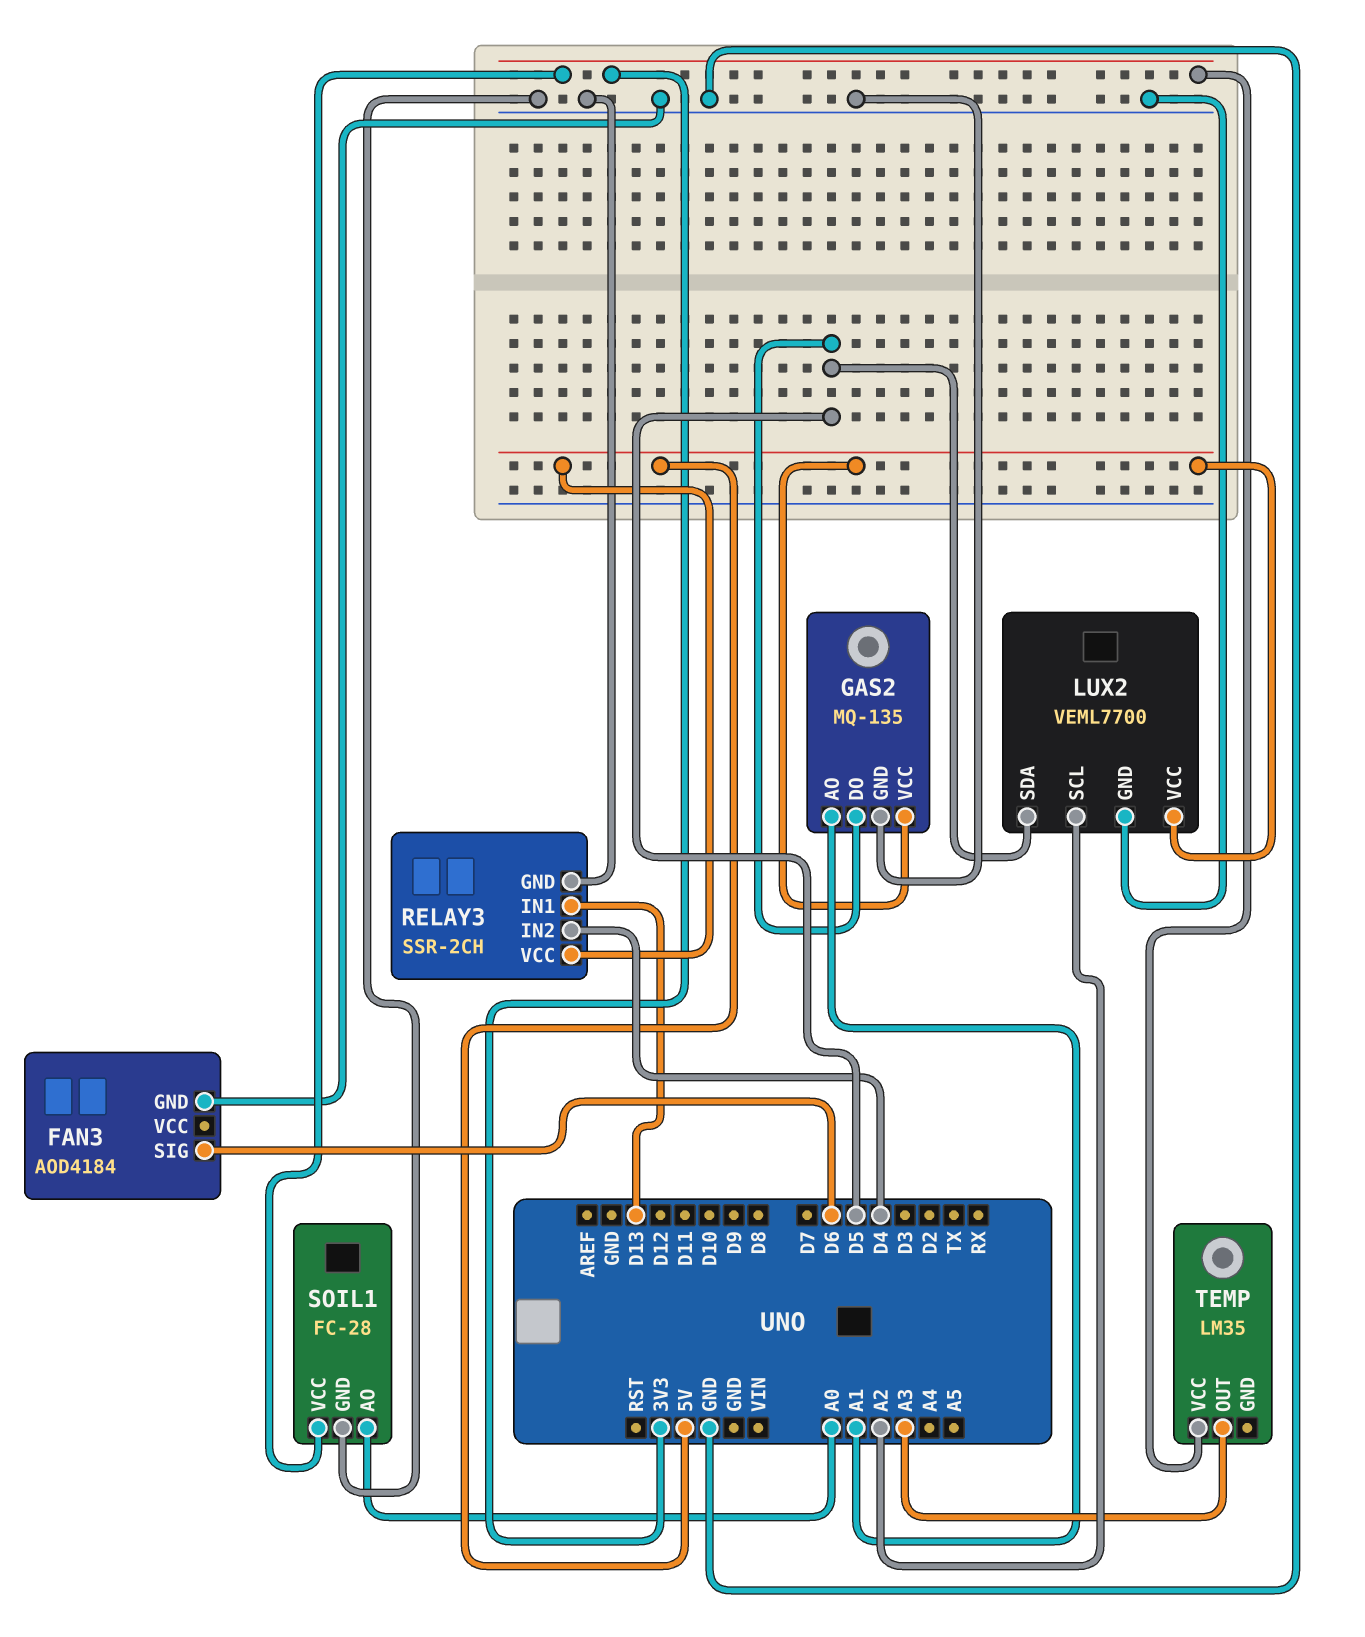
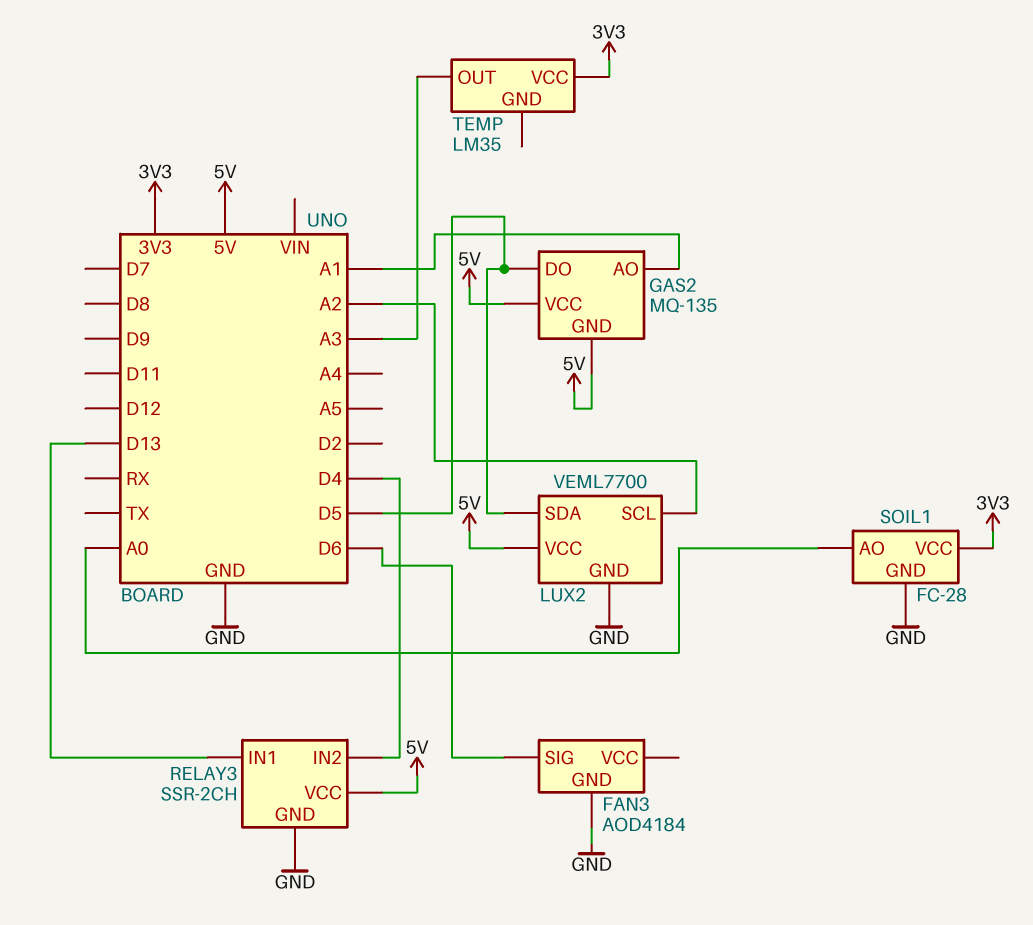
GAS2 pin GND: GND -> 5V

